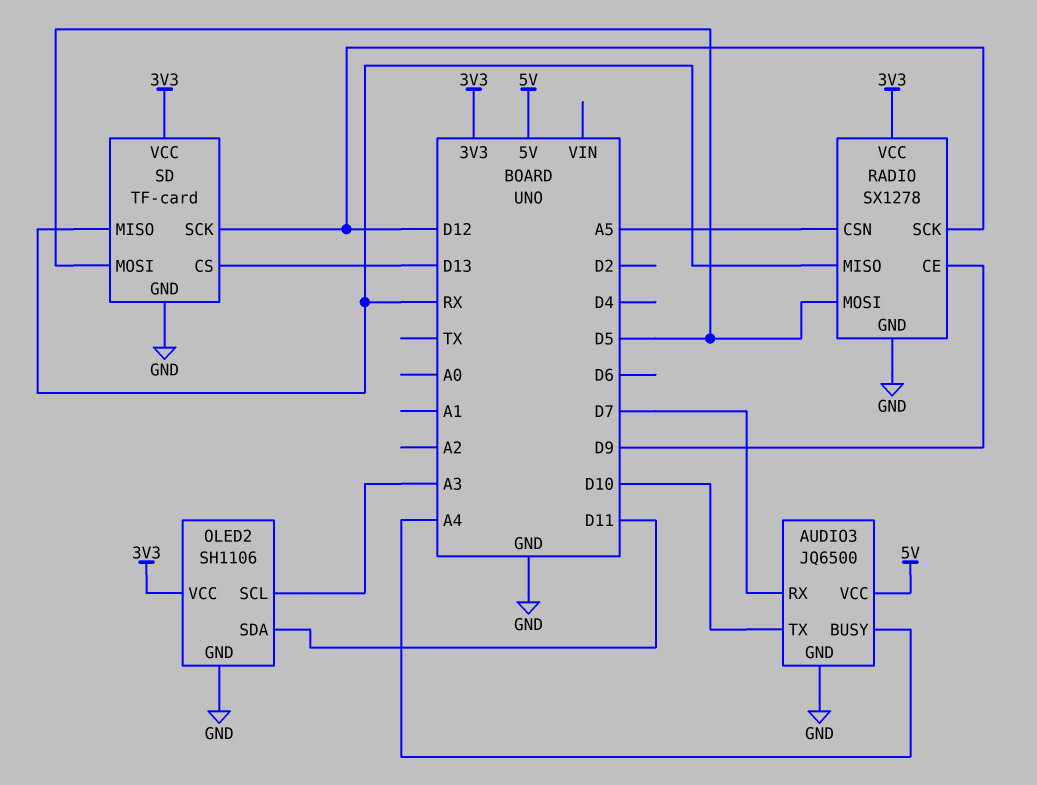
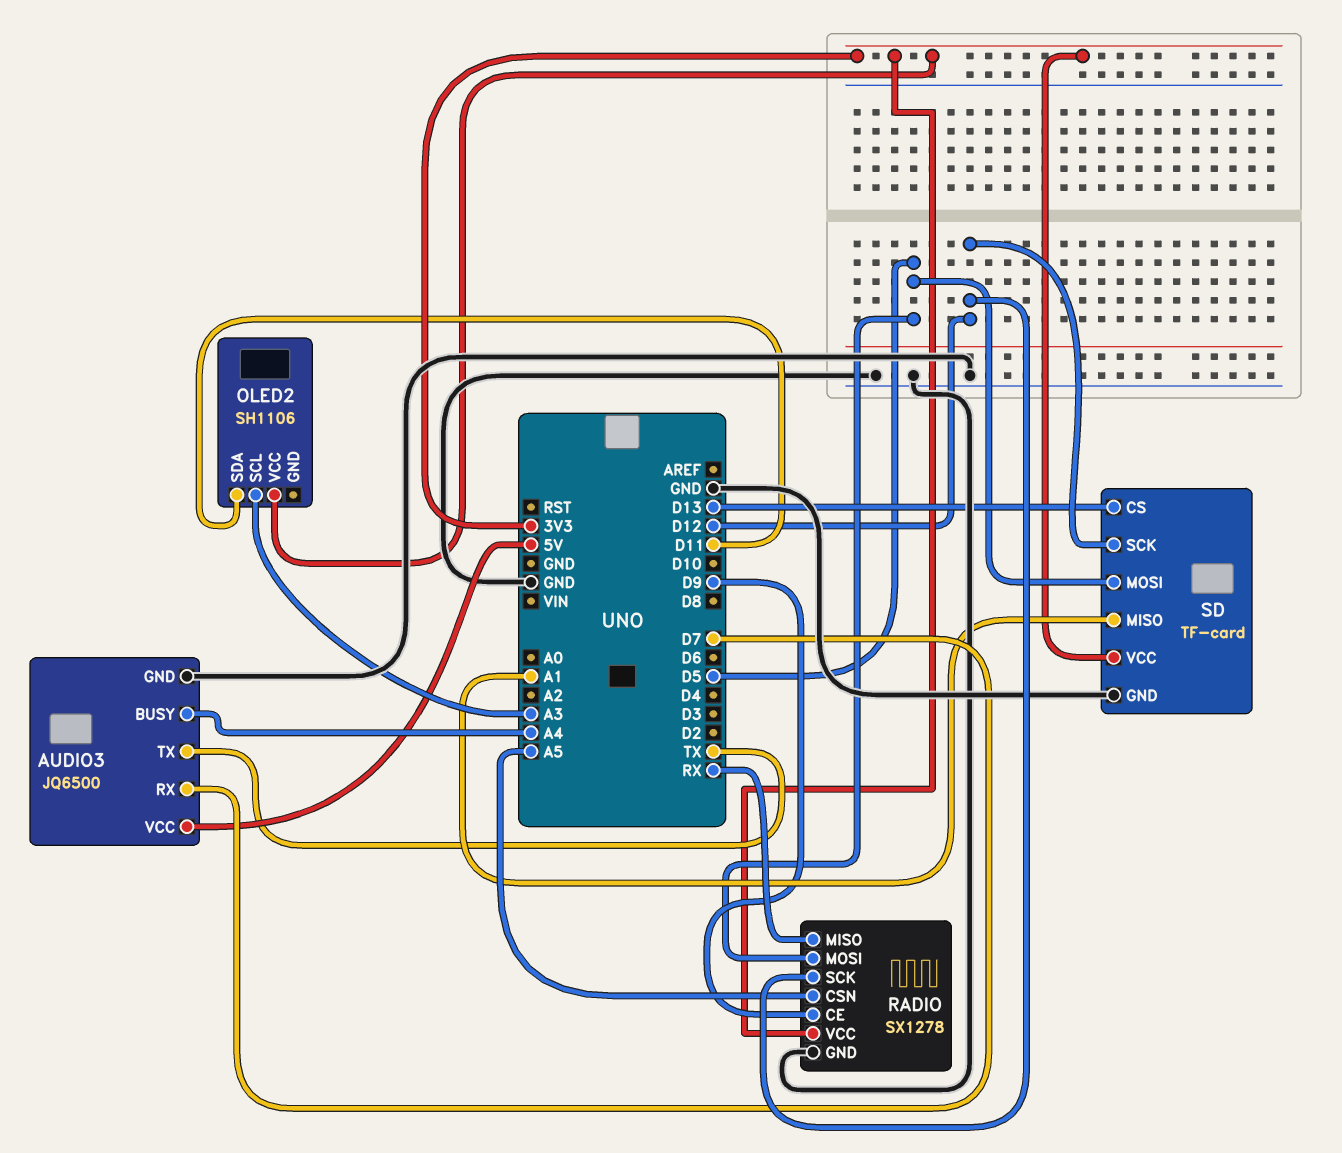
AUDIO3 pin TX: D10 -> TX
OLED2 pin GND: GND -> none
SD pin MISO: RX -> A1

